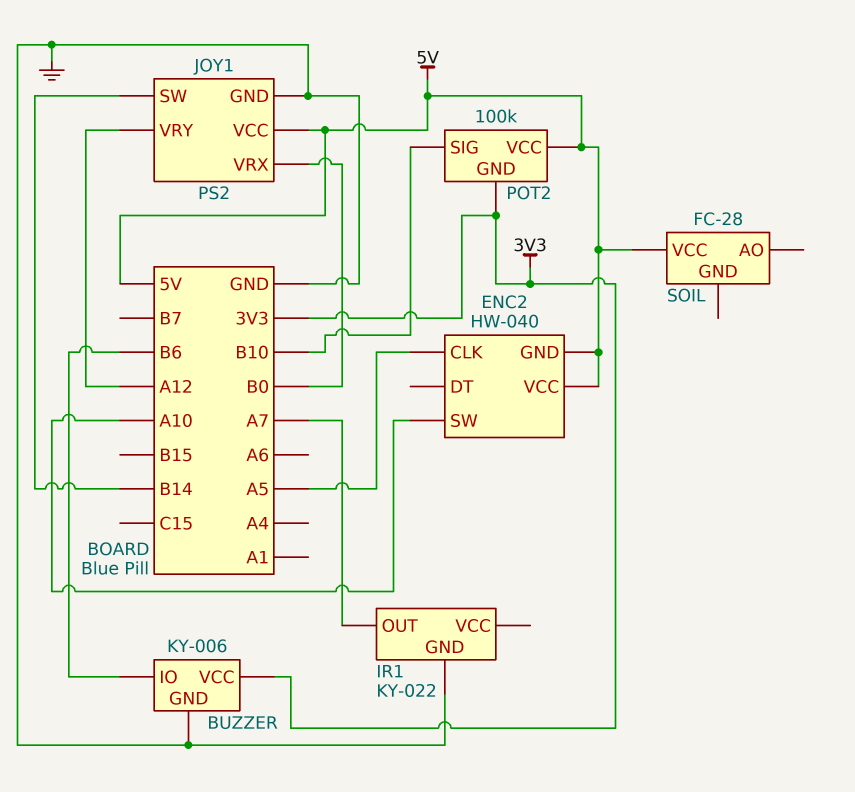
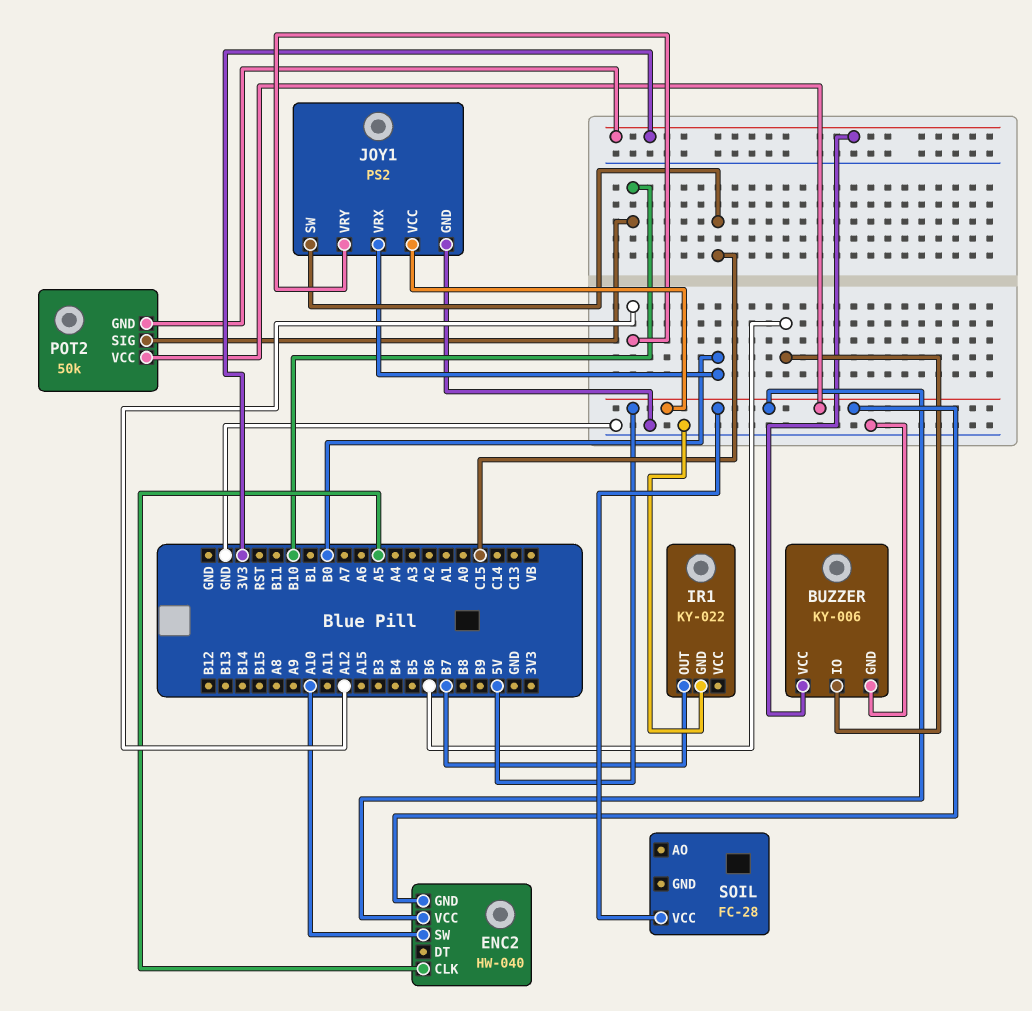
IR1 pin OUT: A7 -> B7
JOY1 pin SW: B14 -> C15
POT2: 100k -> 50k

